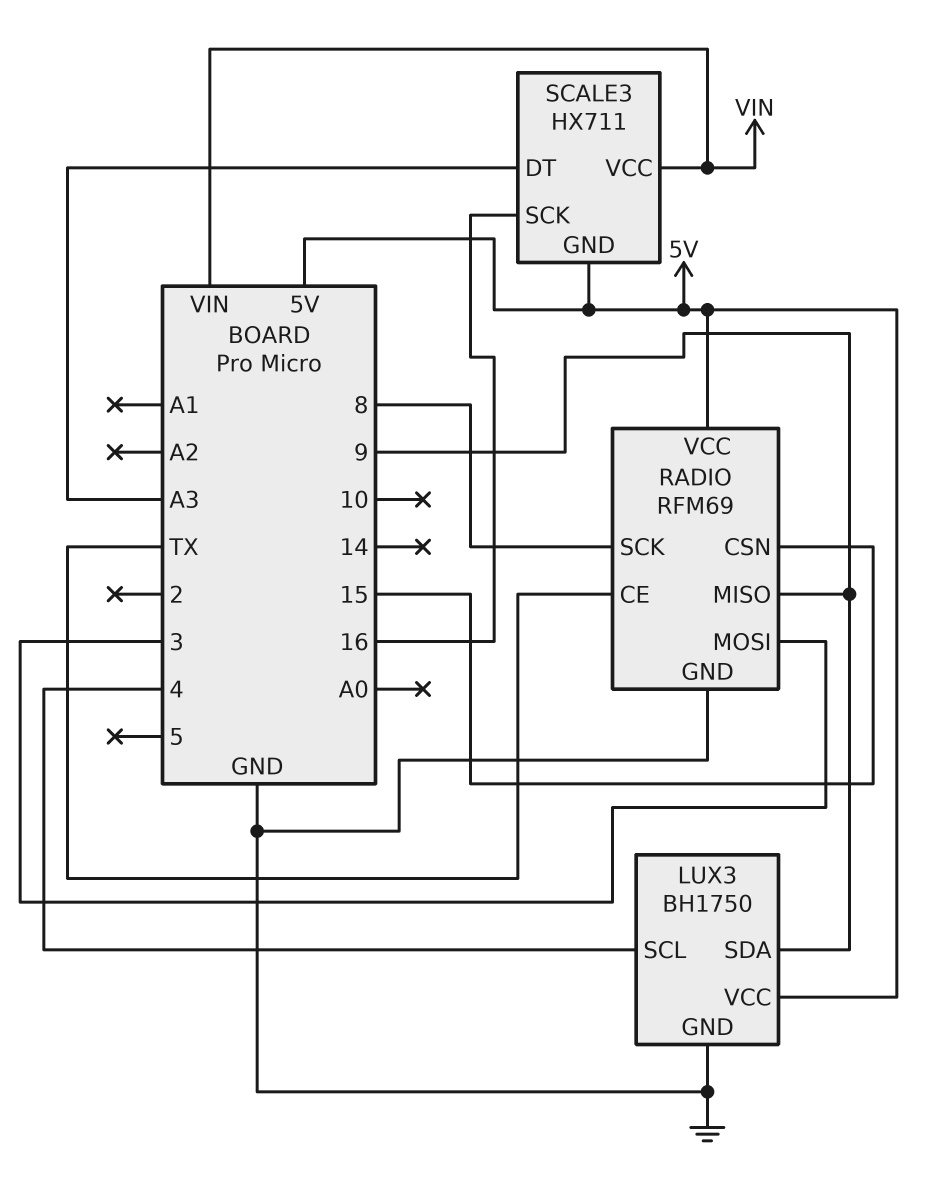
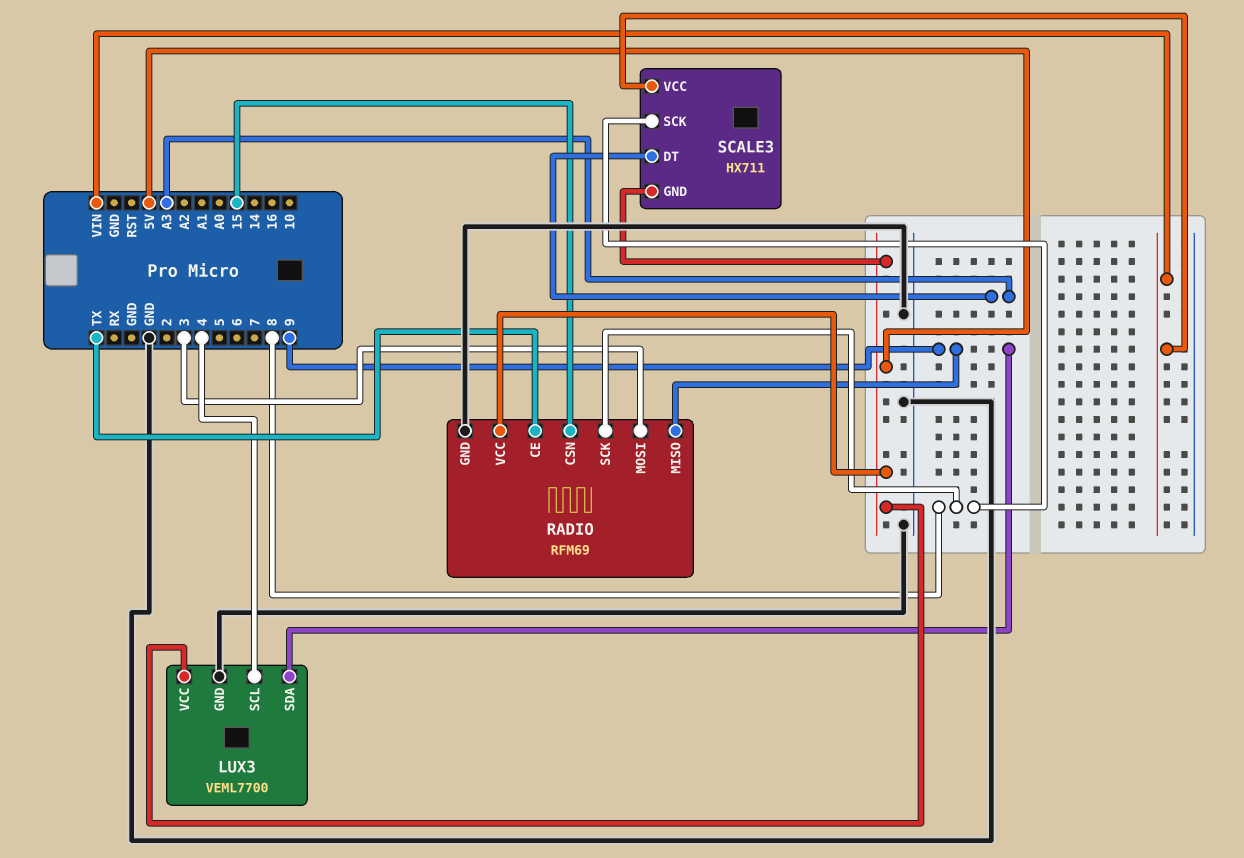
LUX3: BH1750 -> VEML7700
SCALE3 pin SCK: 16 -> 8

